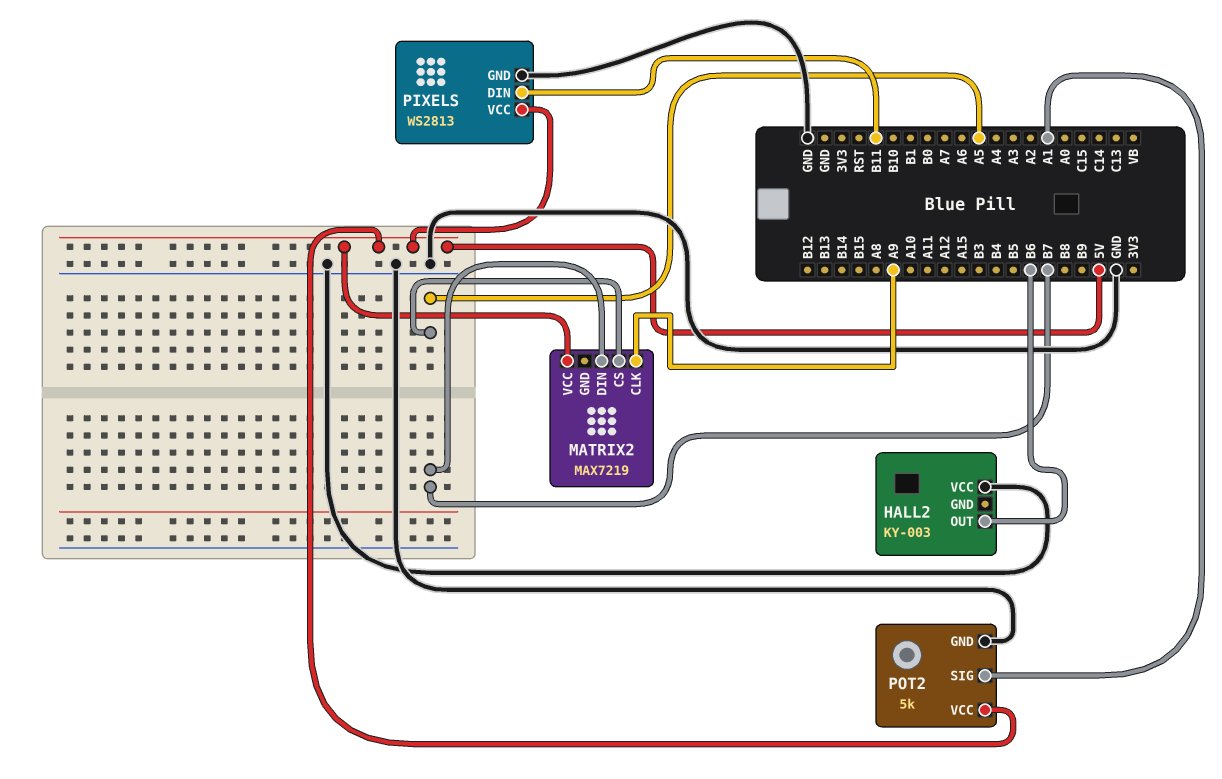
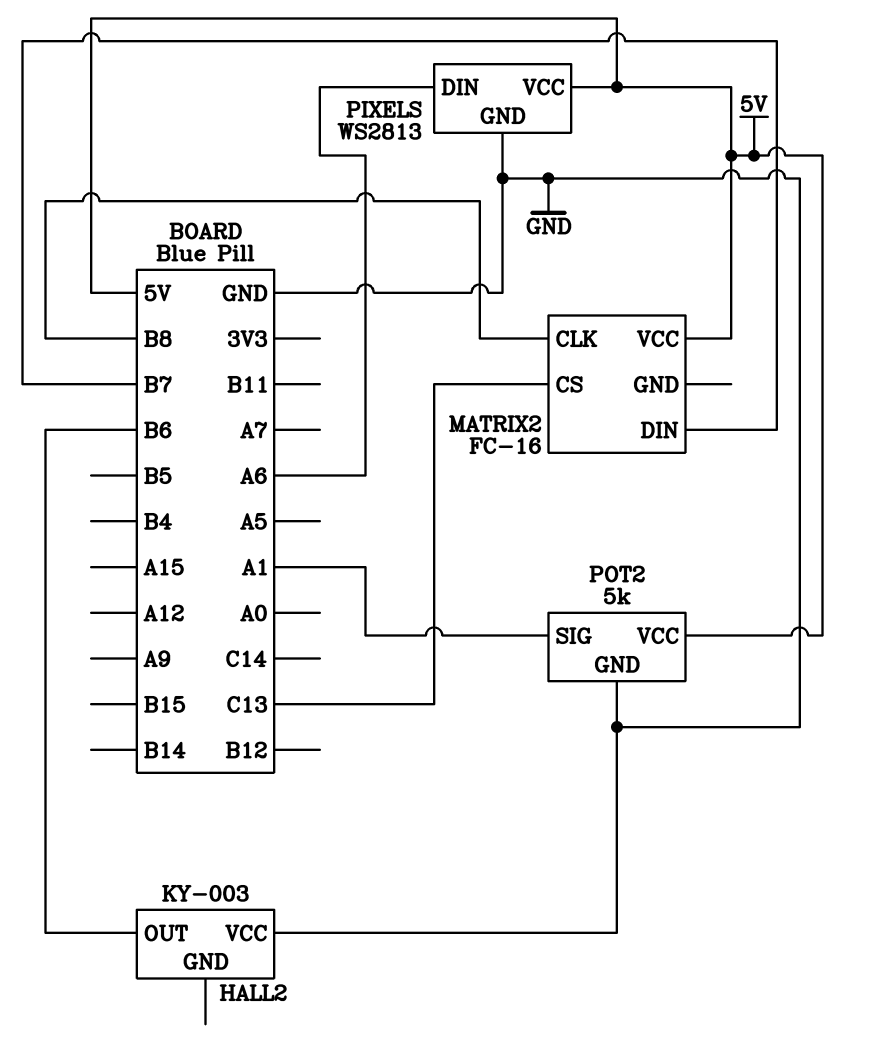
MATRIX2: MAX7219 -> FC-16
MATRIX2 pin CLK: A9 -> B8
MATRIX2 pin CS: A5 -> C13
PIXELS pin DIN: B11 -> A6

